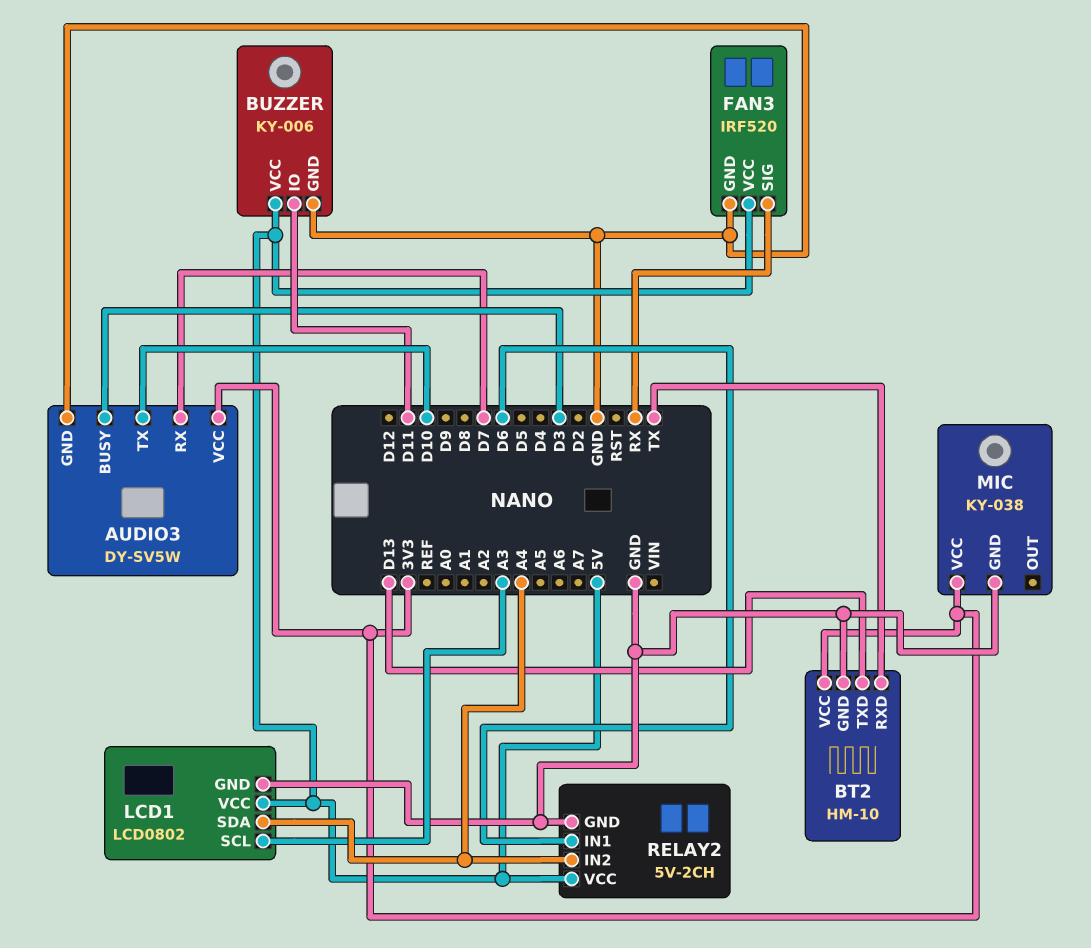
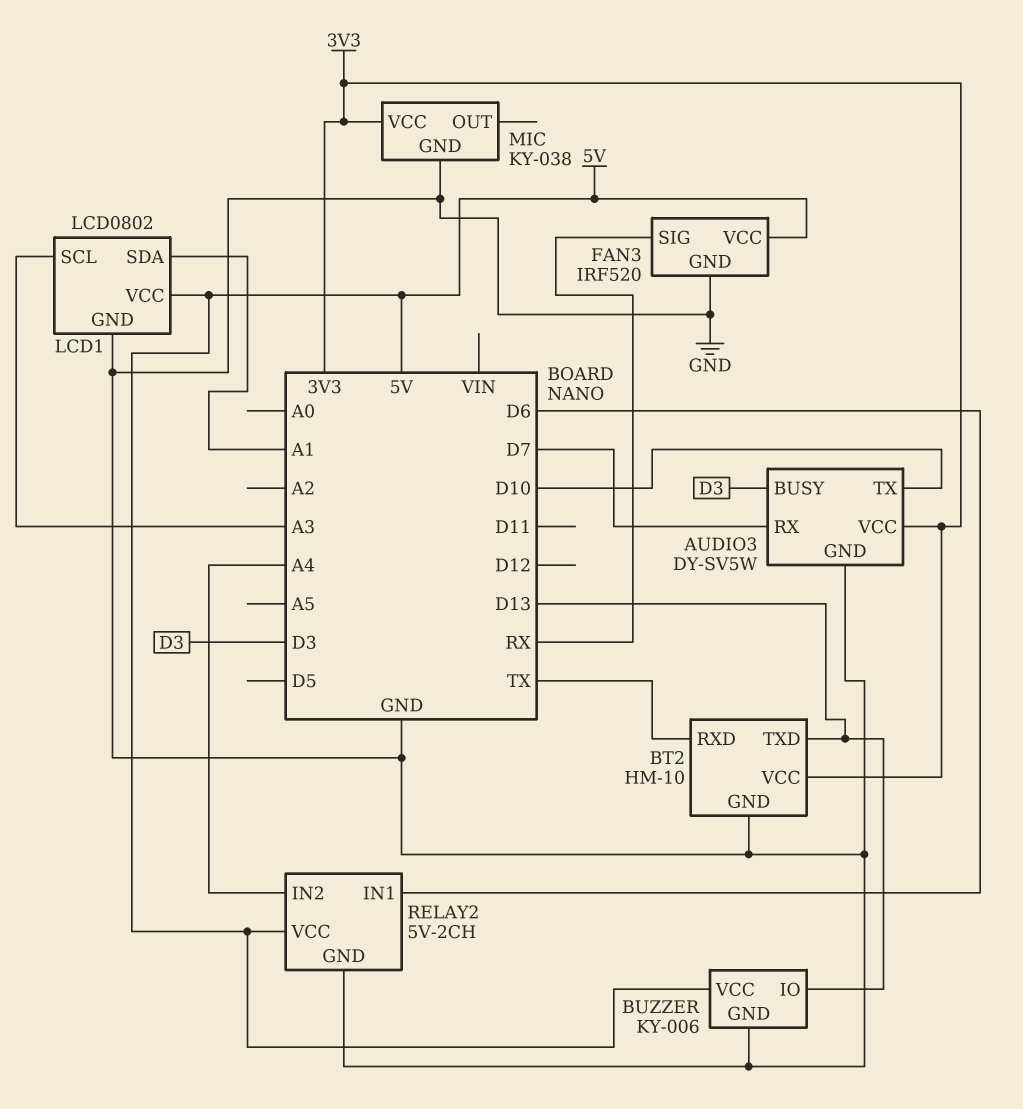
BUZZER pin IO: D11 -> D13
LCD1 pin SDA: A4 -> A1

